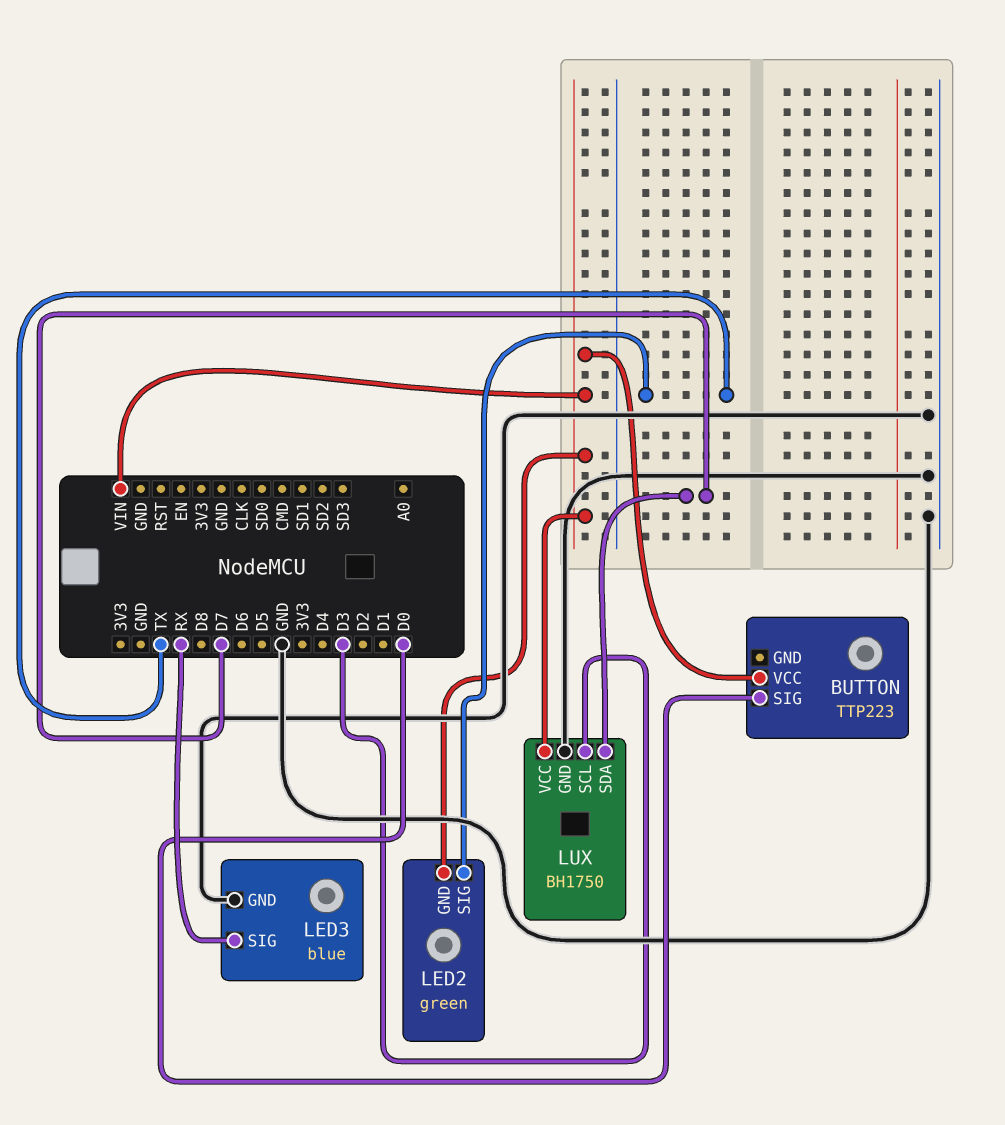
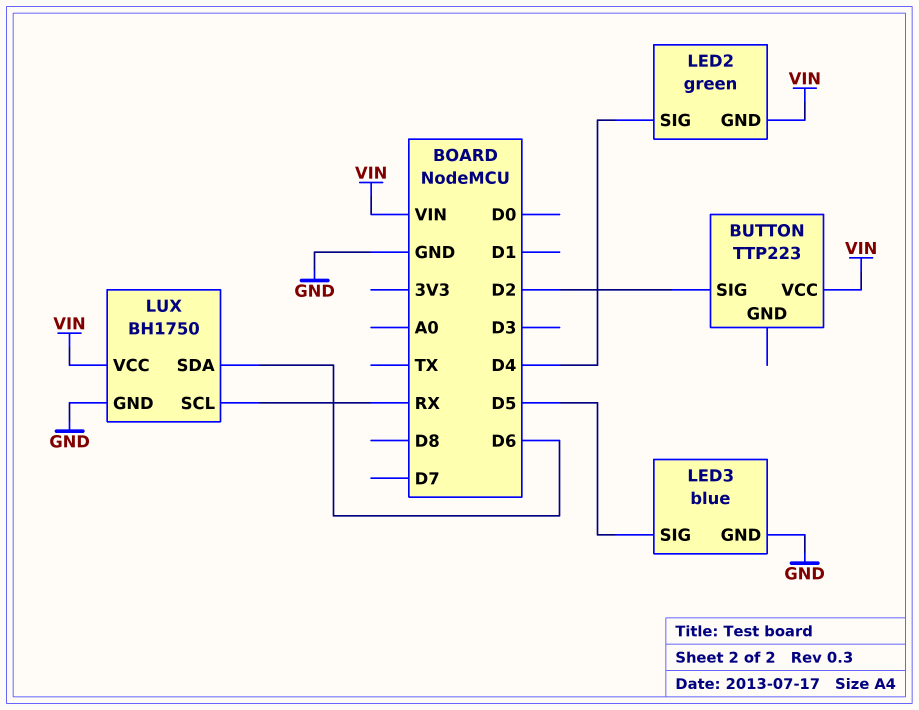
BUTTON pin SIG: D0 -> D2
LED2 pin SIG: TX -> D4
LED3 pin SIG: RX -> D5
LUX pin SCL: D3 -> RX
LUX pin SDA: D7 -> D6

